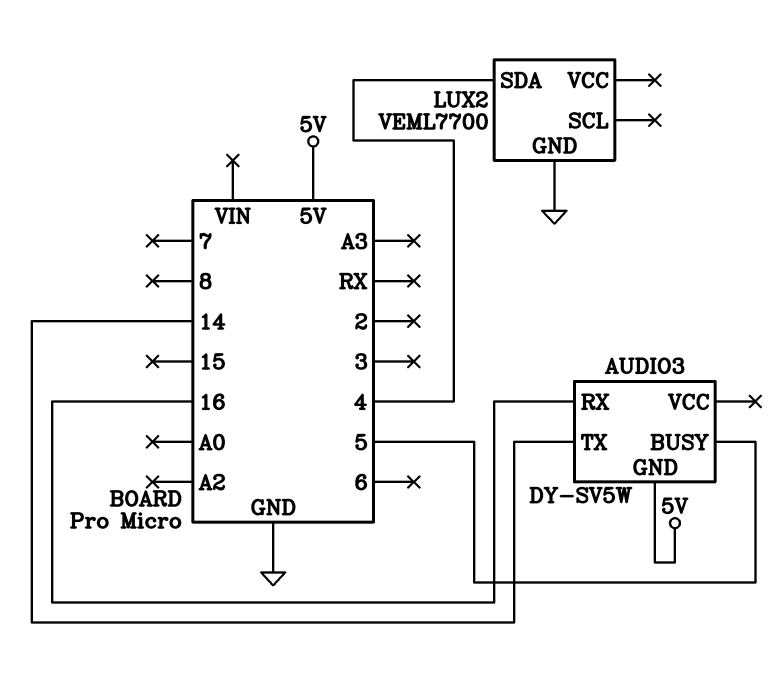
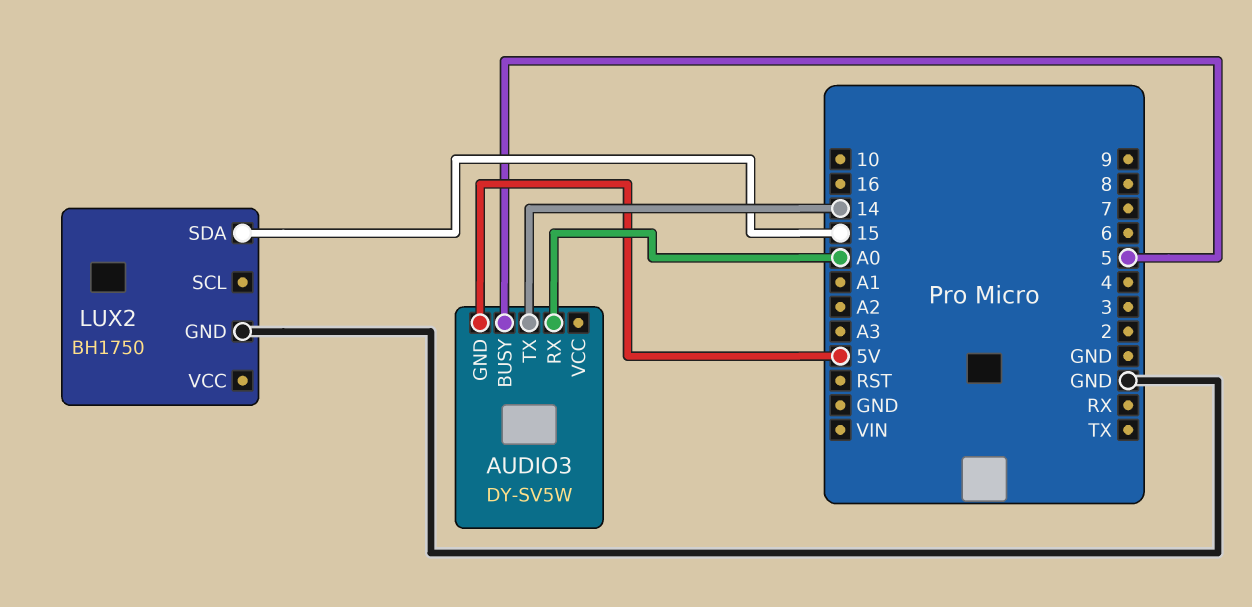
AUDIO3 pin RX: 16 -> A0
LUX2: VEML7700 -> BH1750
LUX2 pin SDA: 4 -> 15

